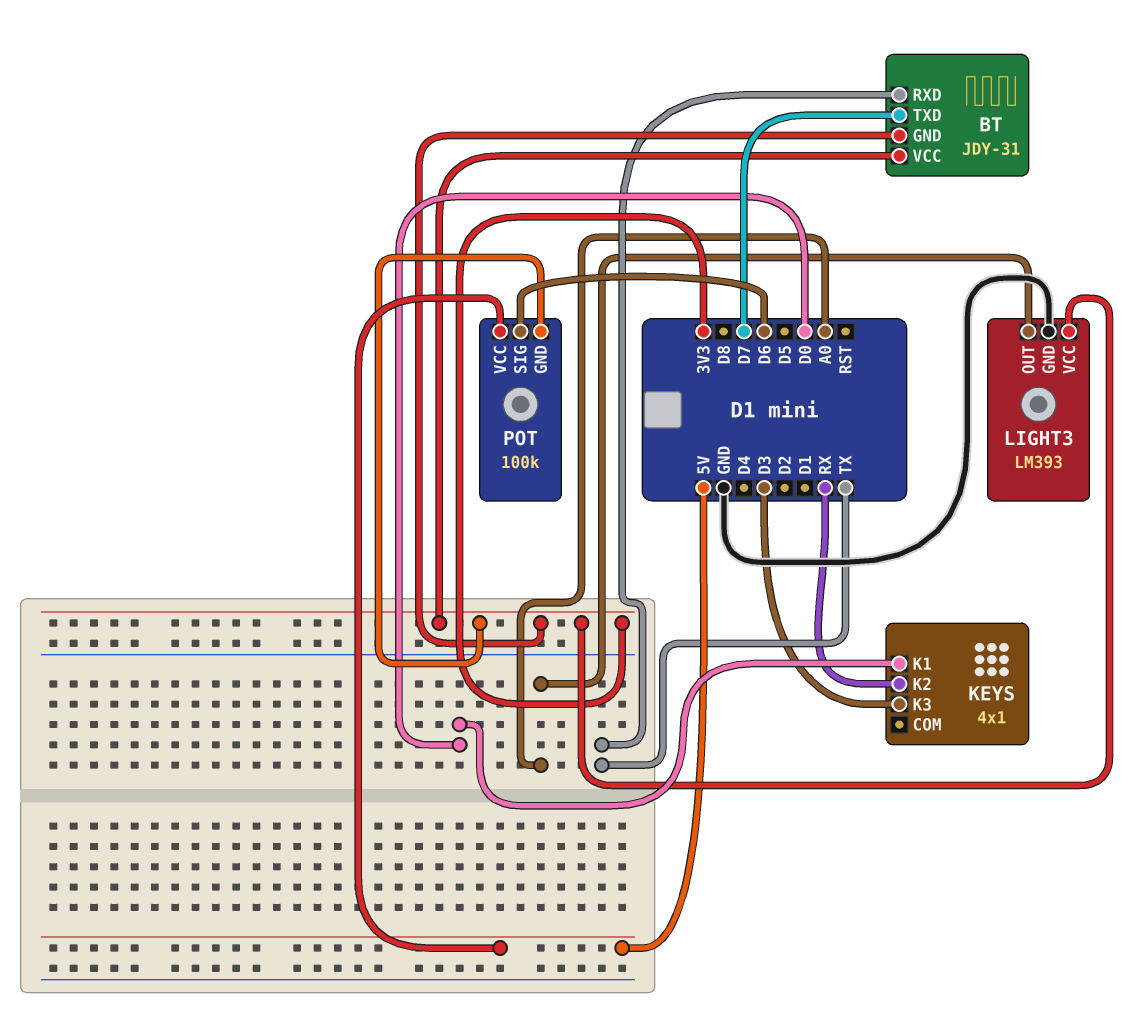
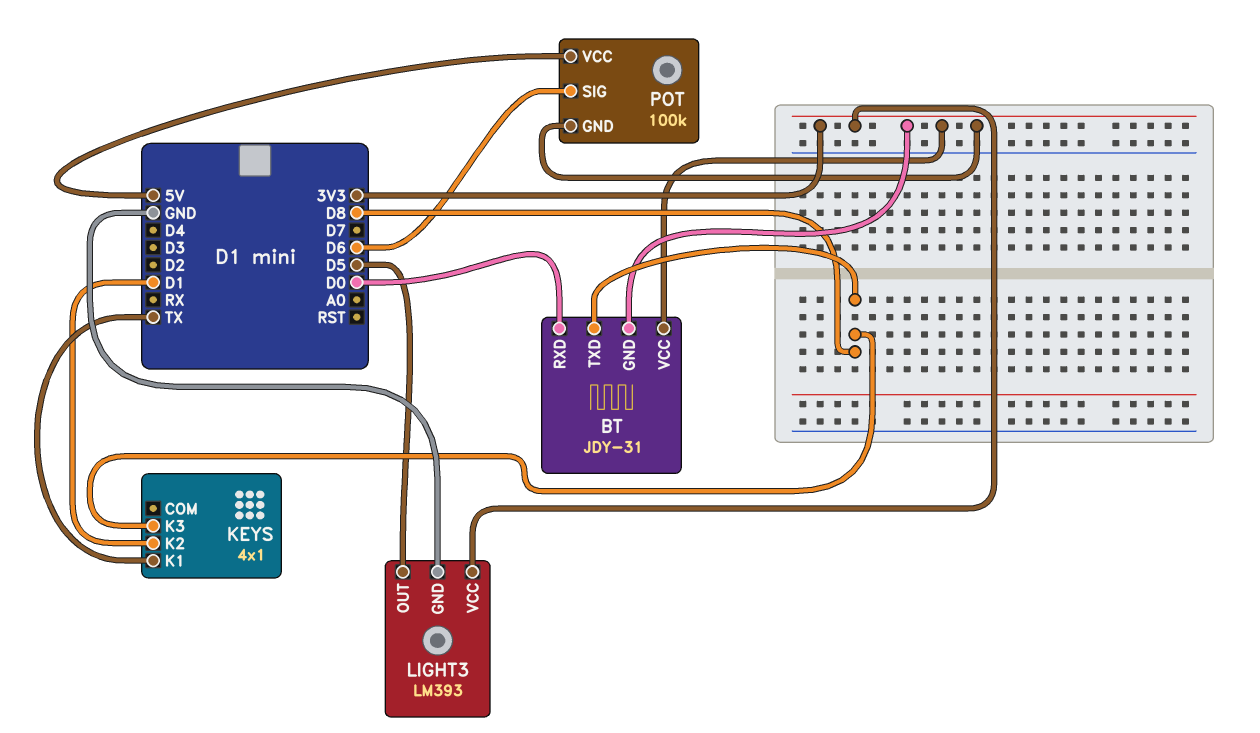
BT pin RXD: TX -> D0
BT pin TXD: D7 -> D8
KEYS pin K1: D0 -> TX
KEYS pin K2: RX -> D1
KEYS pin K3: D3 -> D8
LIGHT3 pin OUT: A0 -> D5

